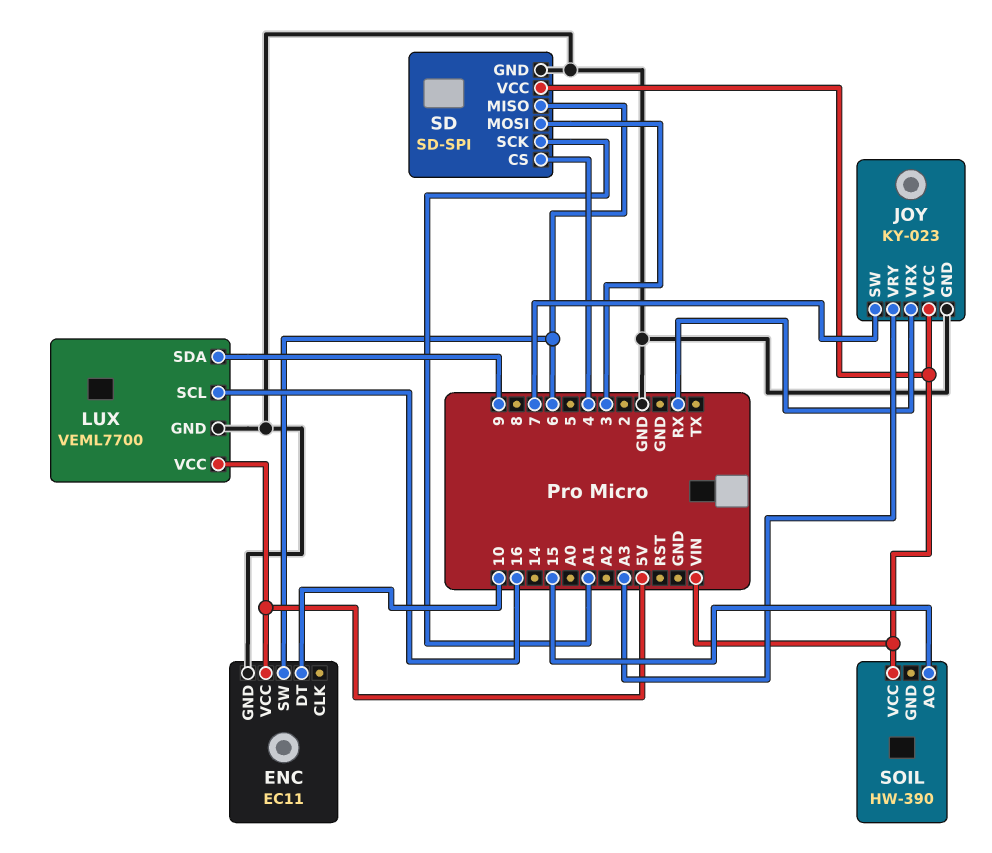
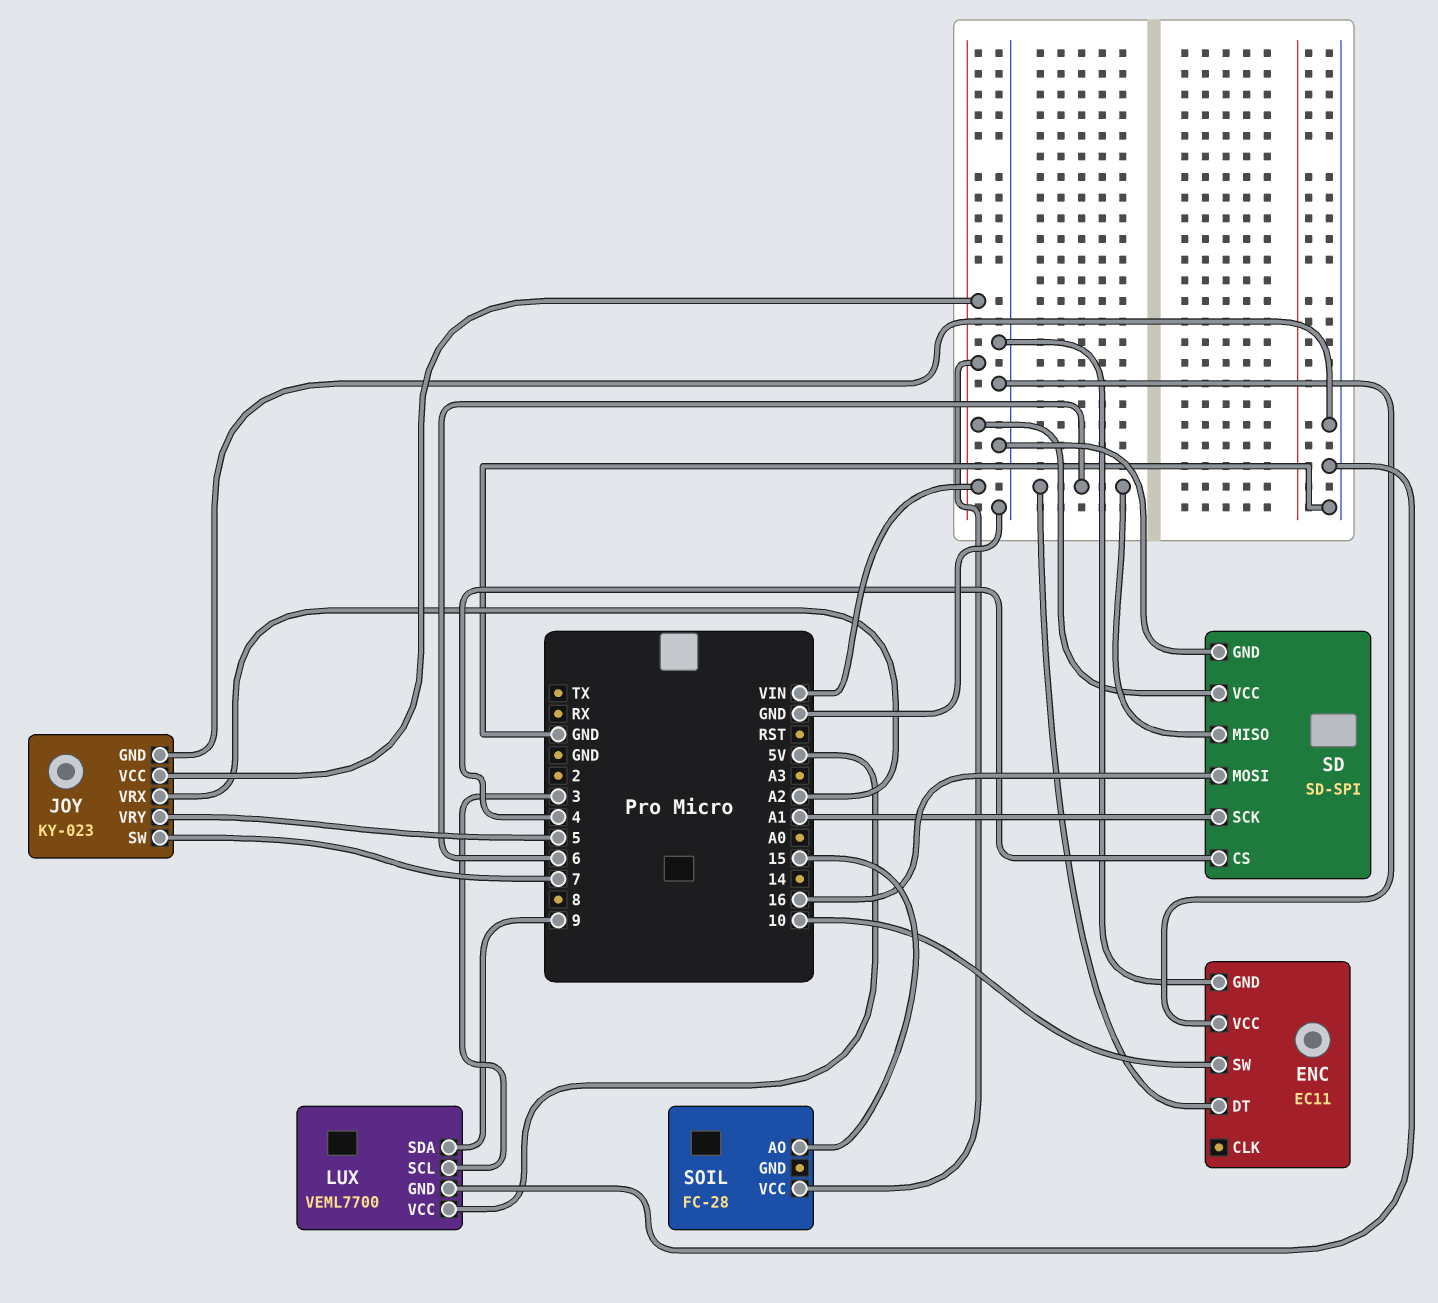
ENC pin DT: 10 -> 6
ENC pin SW: 6 -> 10
ENC pin VCC: 5V -> GND
JOY pin VRX: RX -> A2
JOY pin VRY: A3 -> 5
LUX pin SCL: 16 -> 3
SD pin MOSI: 3 -> 16
SOIL: HW-390 -> FC-28

